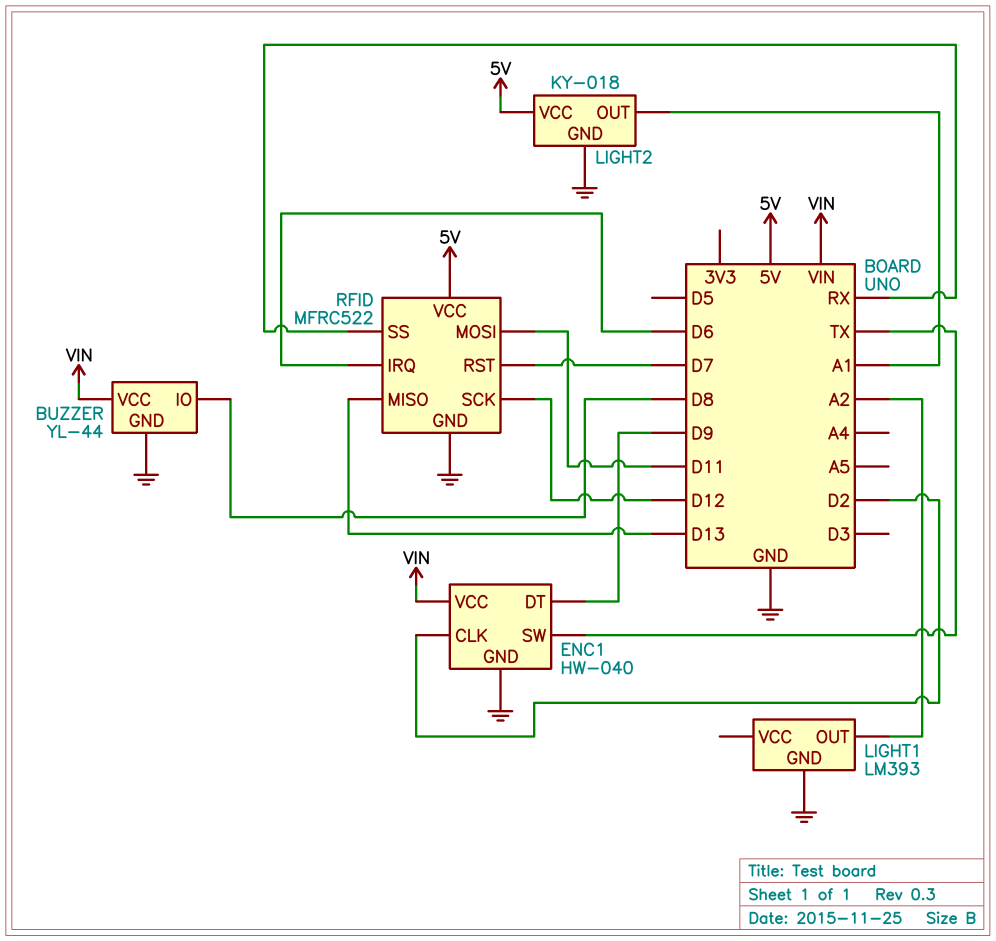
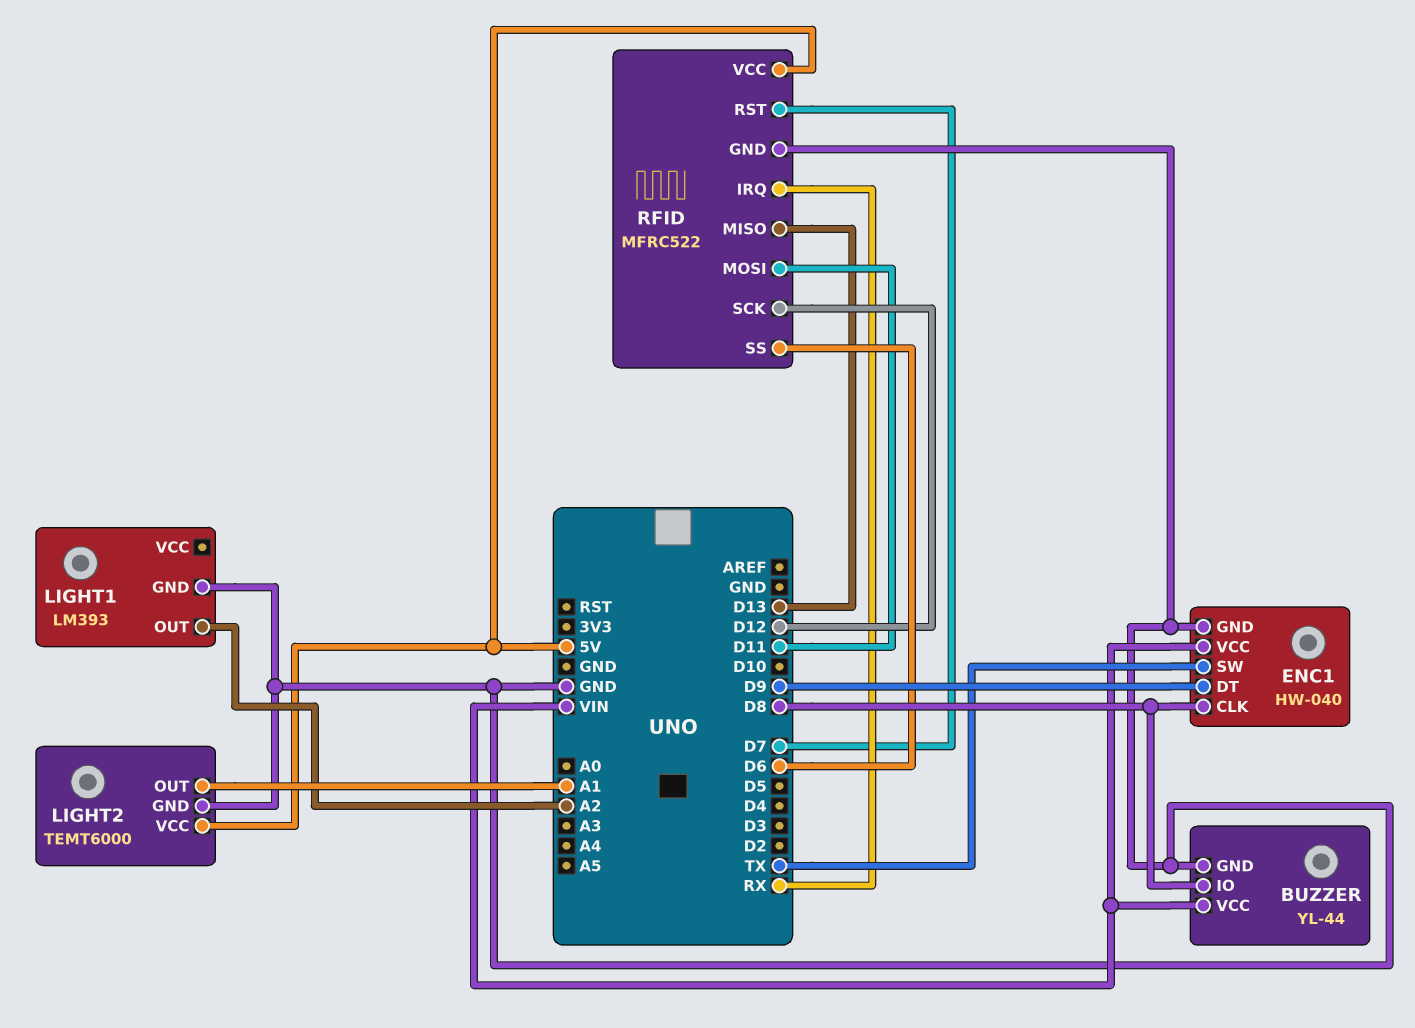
ENC1 pin CLK: D2 -> D8
LIGHT2: KY-018 -> TEMT6000
RFID pin IRQ: D6 -> RX
RFID pin SS: RX -> D6

